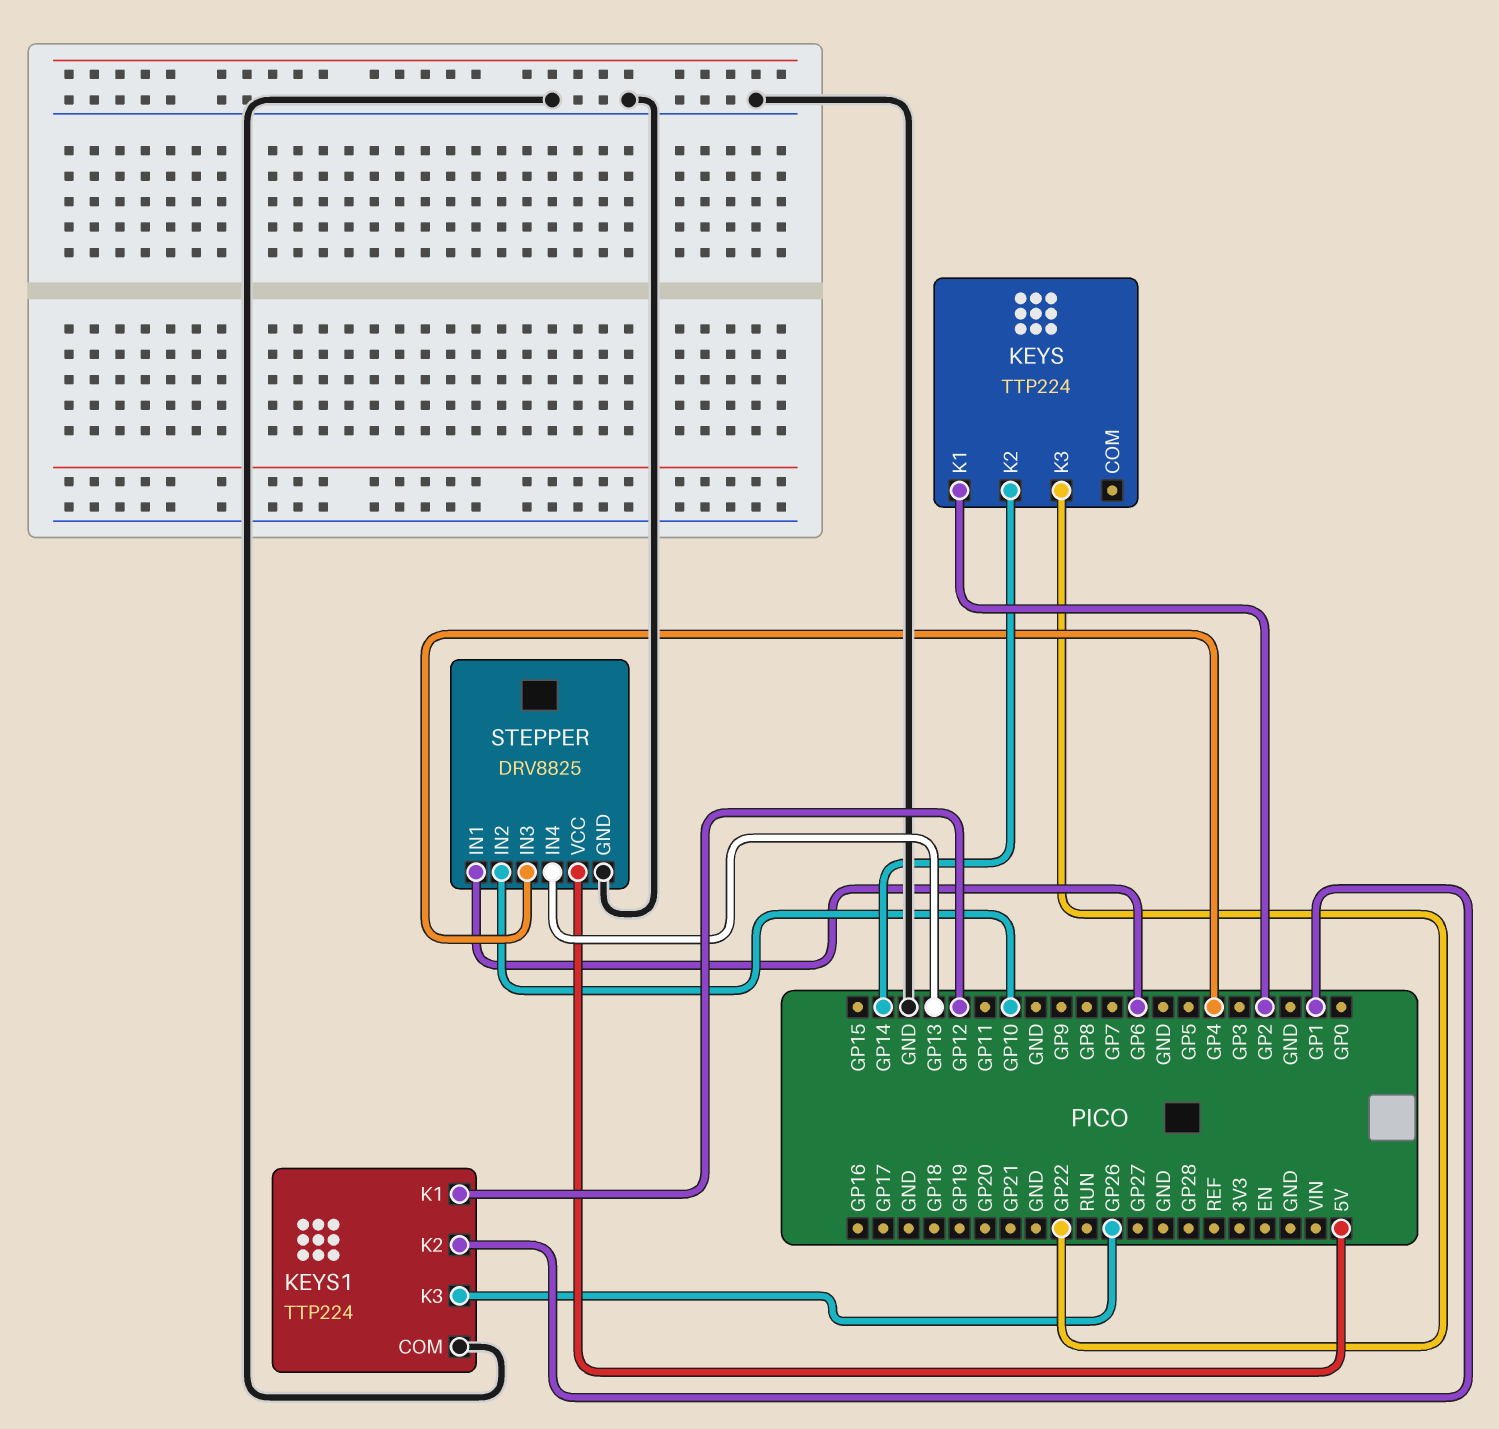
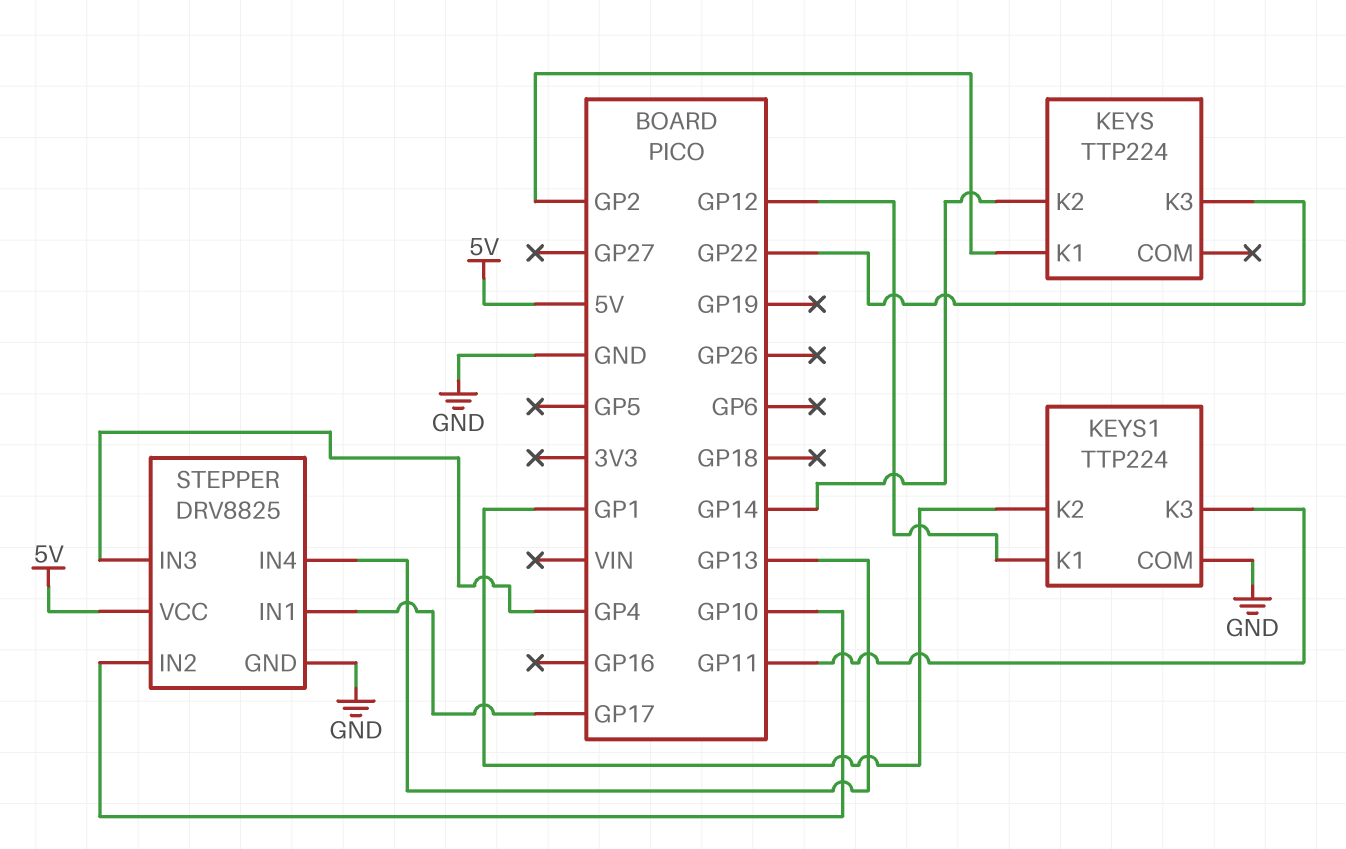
KEYS1 pin K3: GP26 -> GP11
STEPPER pin IN1: GP6 -> GP17

